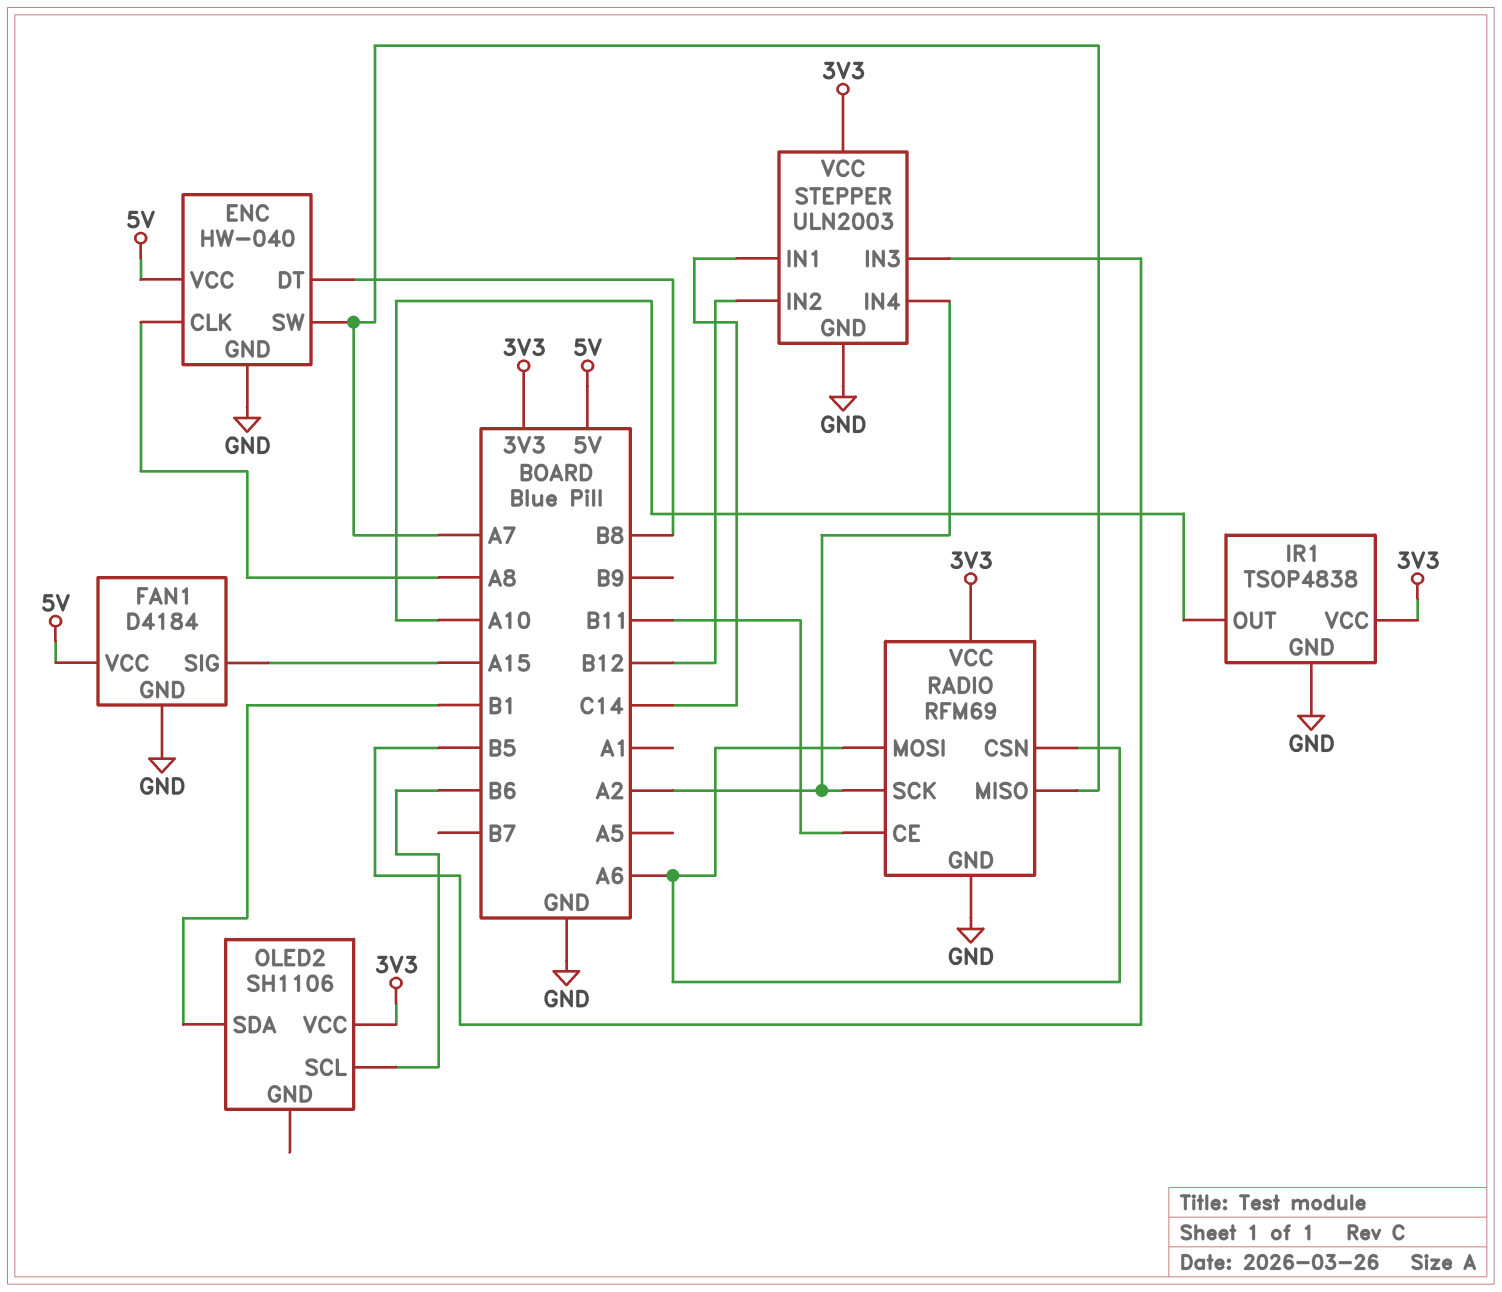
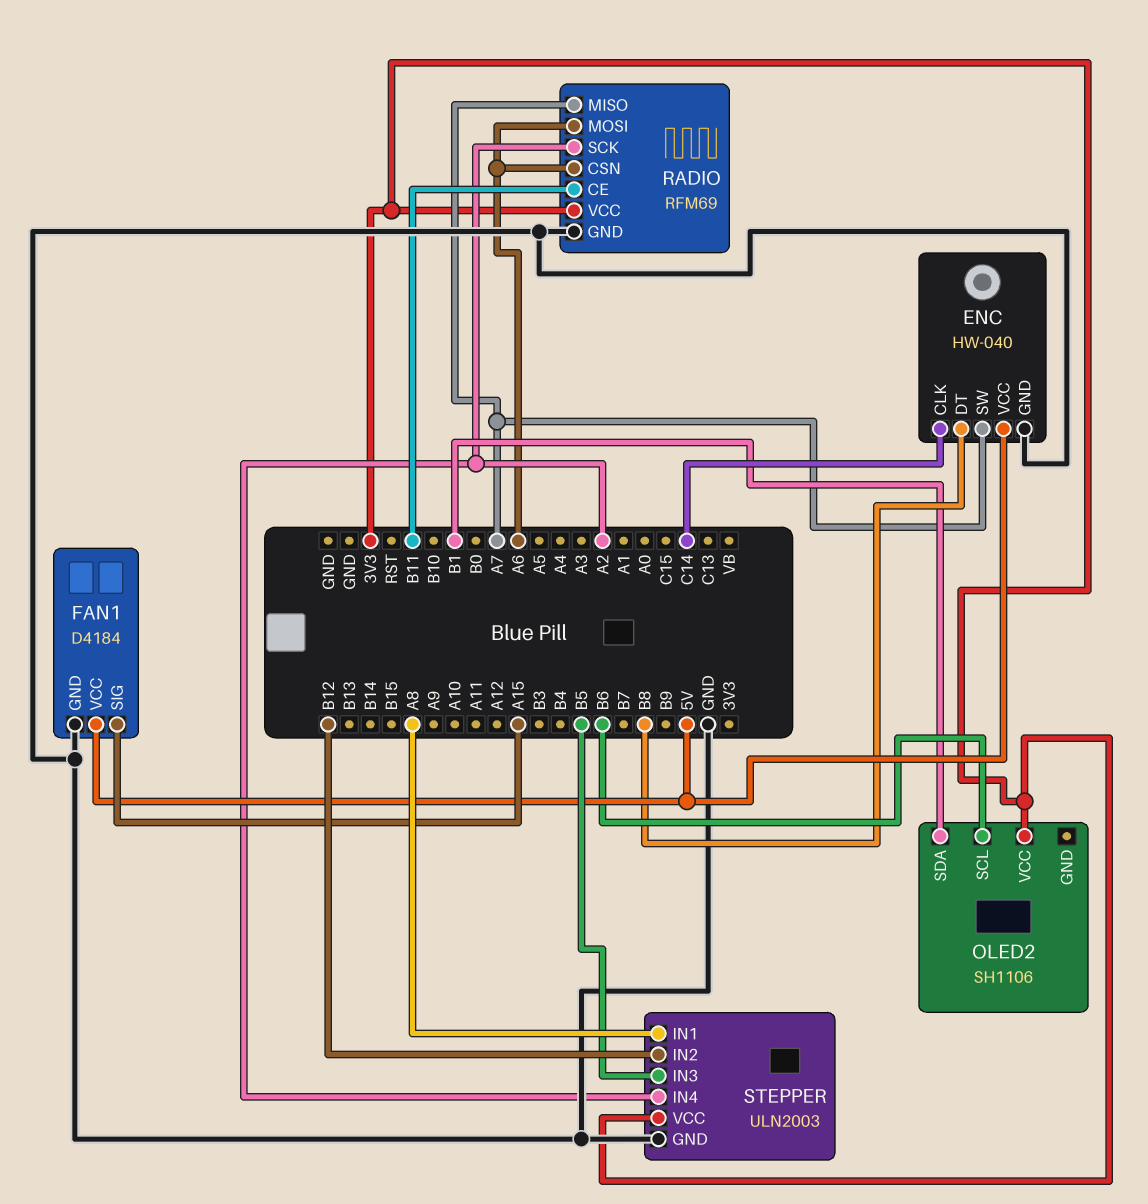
ENC pin CLK: A8 -> C14
IR1: TSOP4838 -> none
IR1 pin GND: GND -> none
IR1 pin OUT: A10 -> none
IR1 pin VCC: 3V3 -> none
STEPPER pin IN1: C14 -> A8

